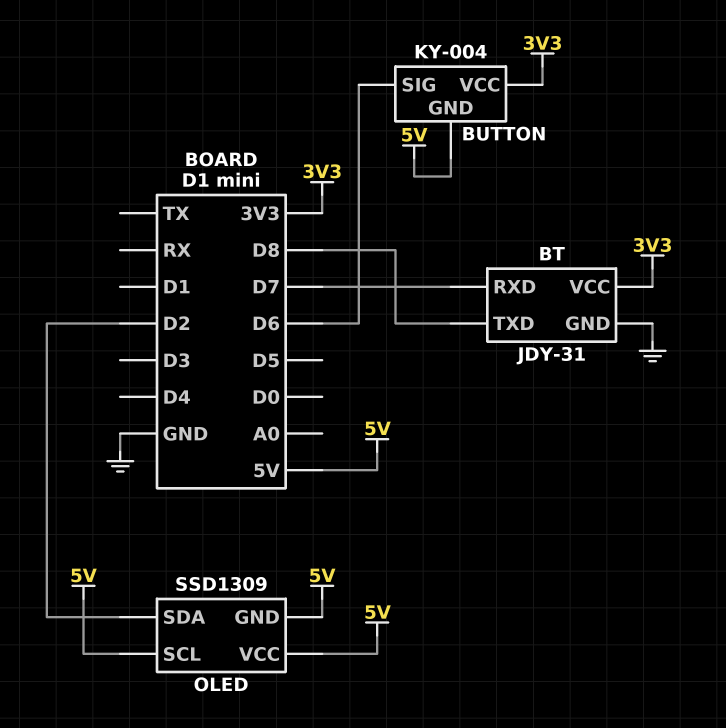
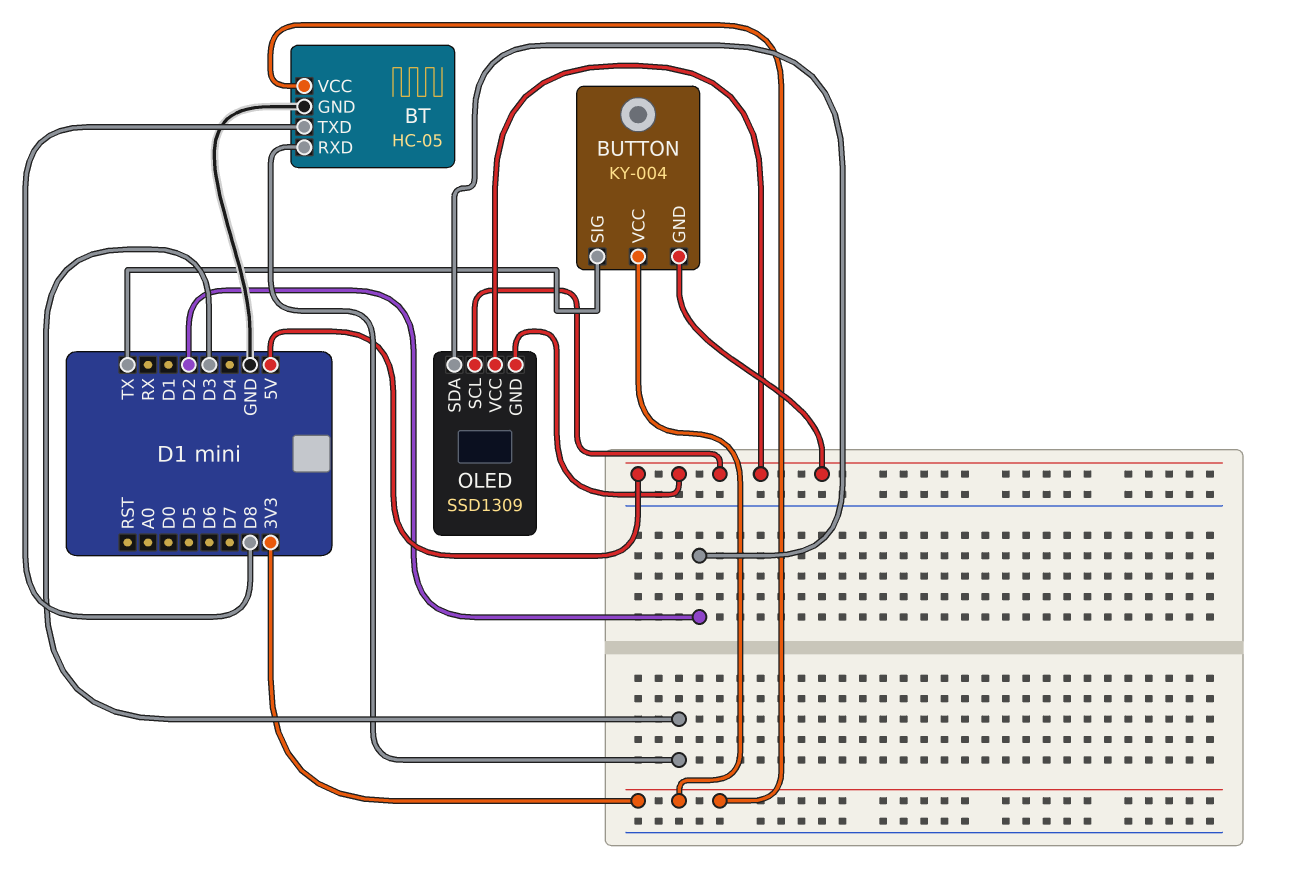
BT: JDY-31 -> HC-05
BT pin RXD: D7 -> D3
BUTTON pin SIG: D6 -> TX

